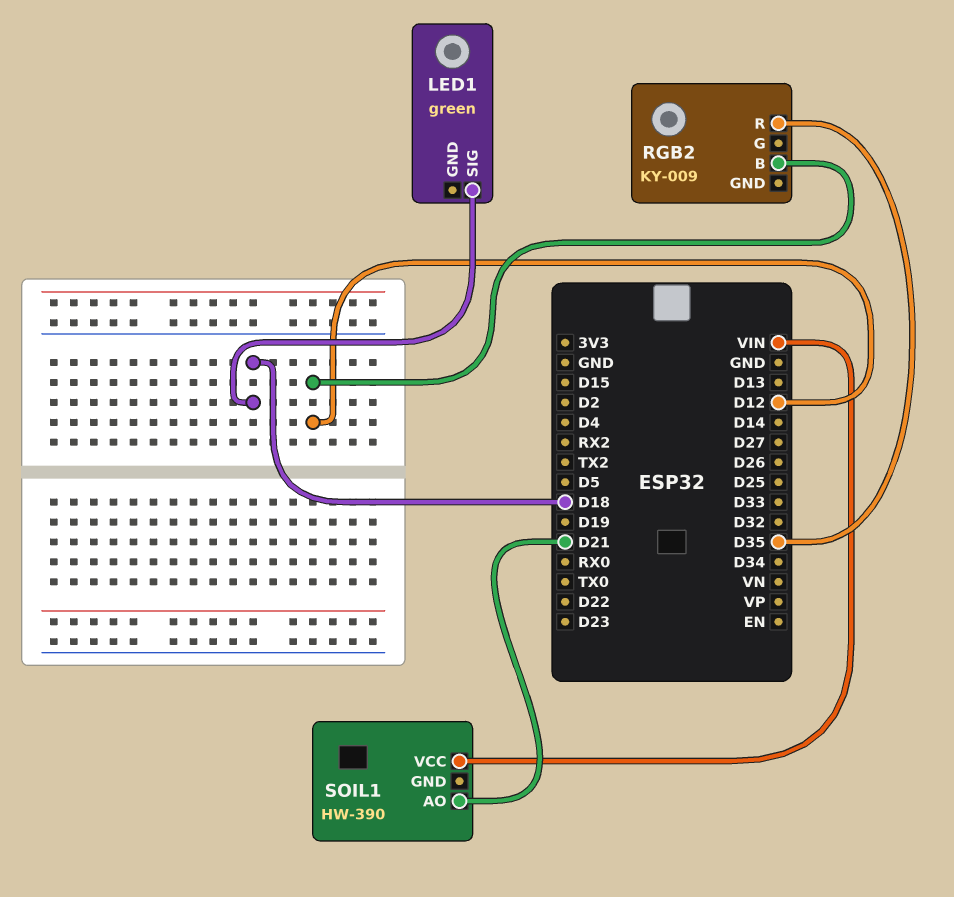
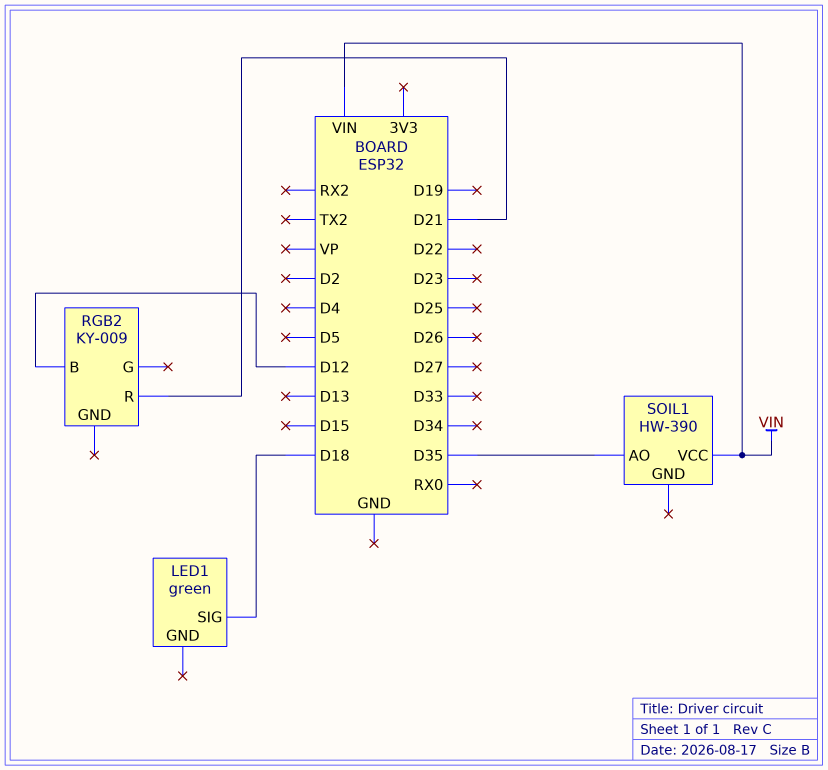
RGB2 pin R: D35 -> D21
SOIL1 pin AO: D21 -> D35

